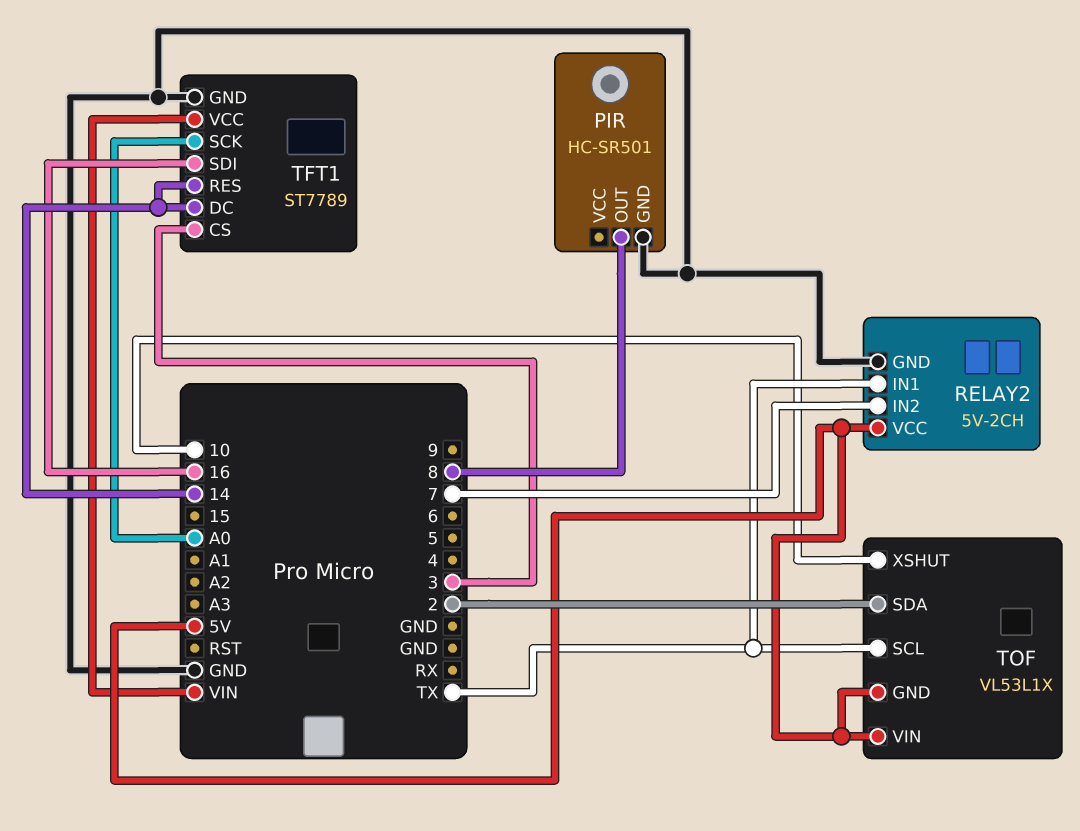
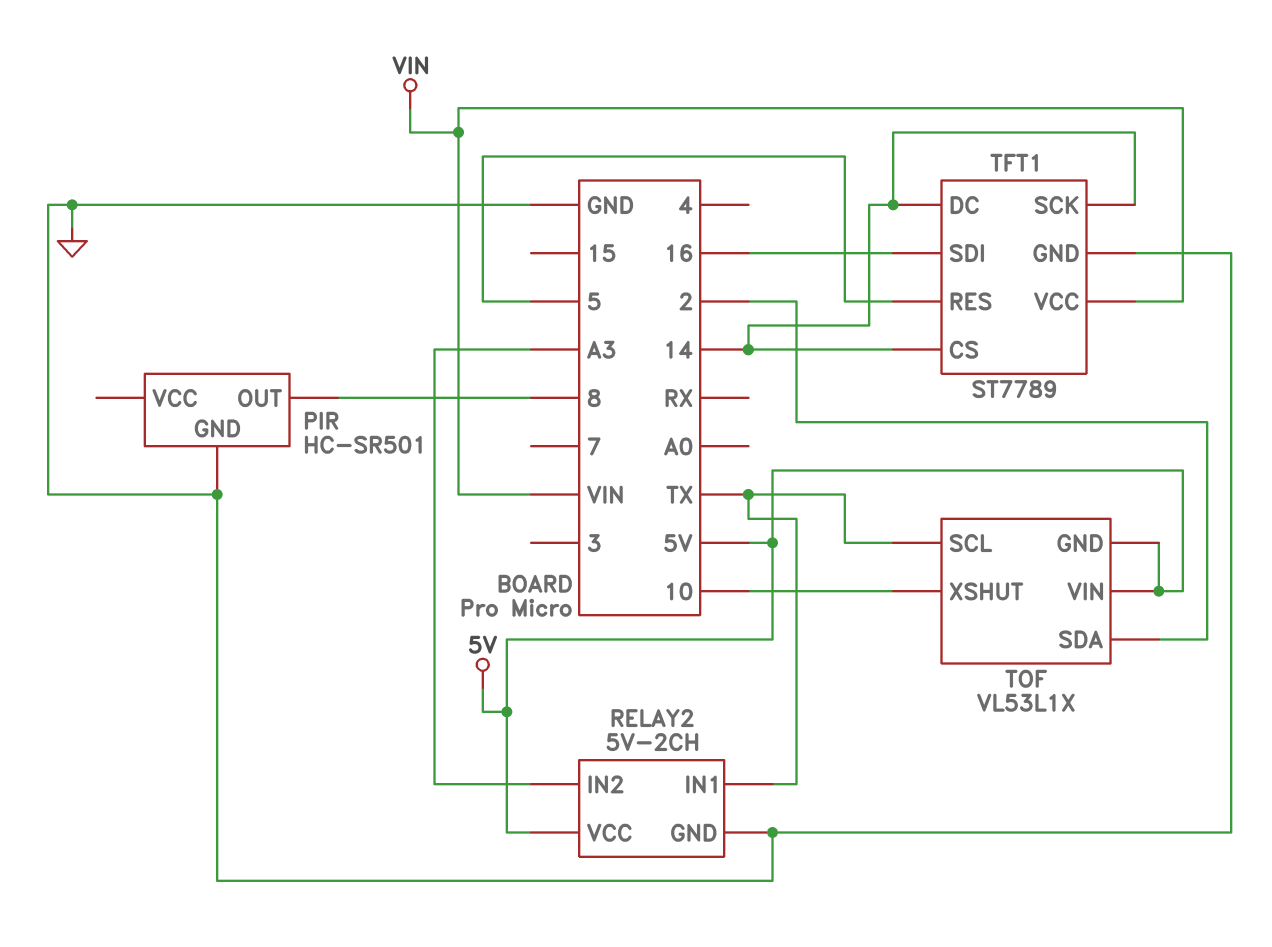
RELAY2 pin IN2: 7 -> A3
TFT1 pin CS: 3 -> 14
TFT1 pin RES: 14 -> 5
TFT1 pin SCK: A0 -> 14

